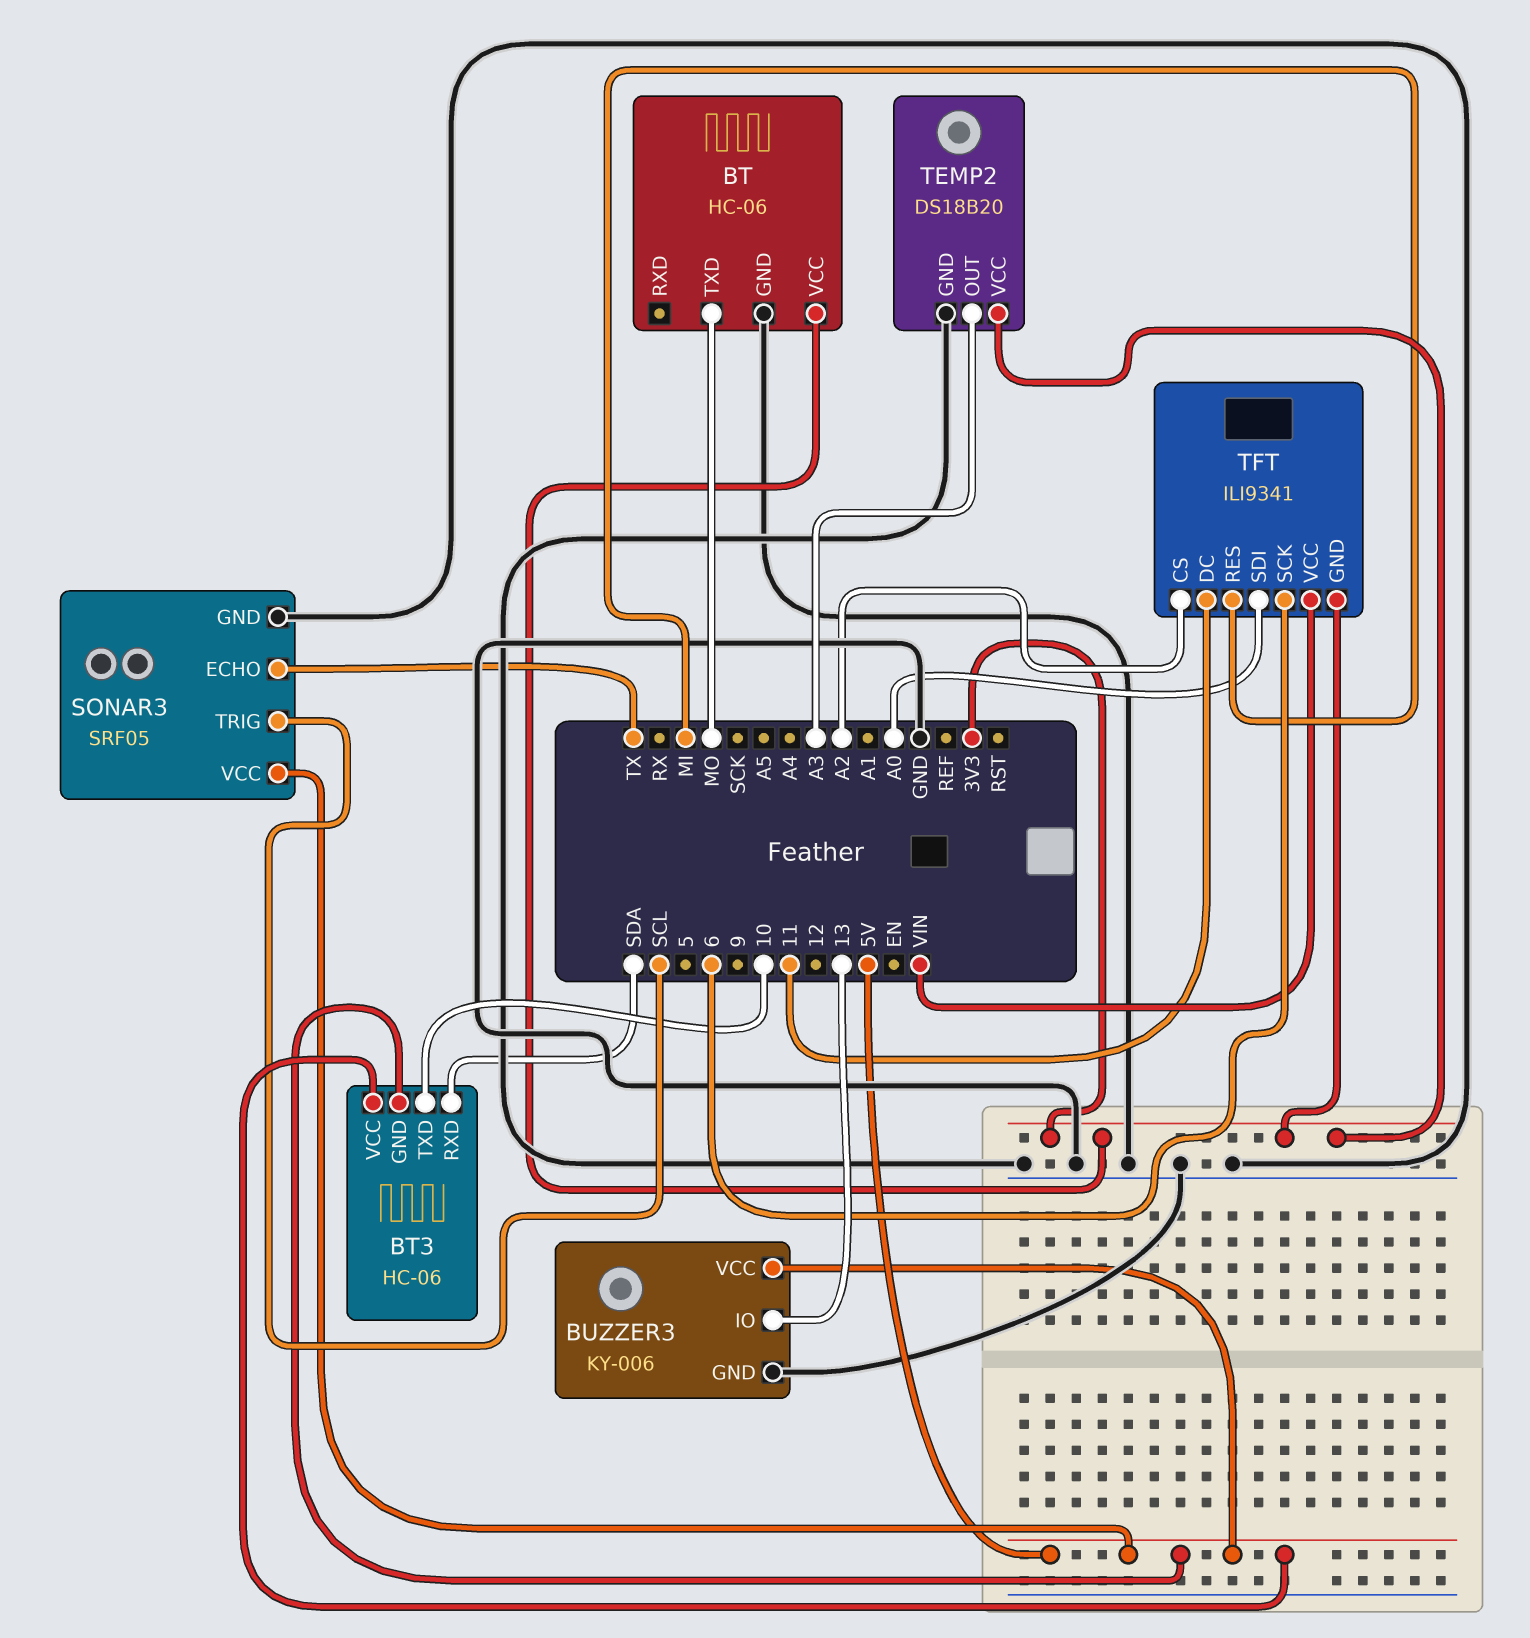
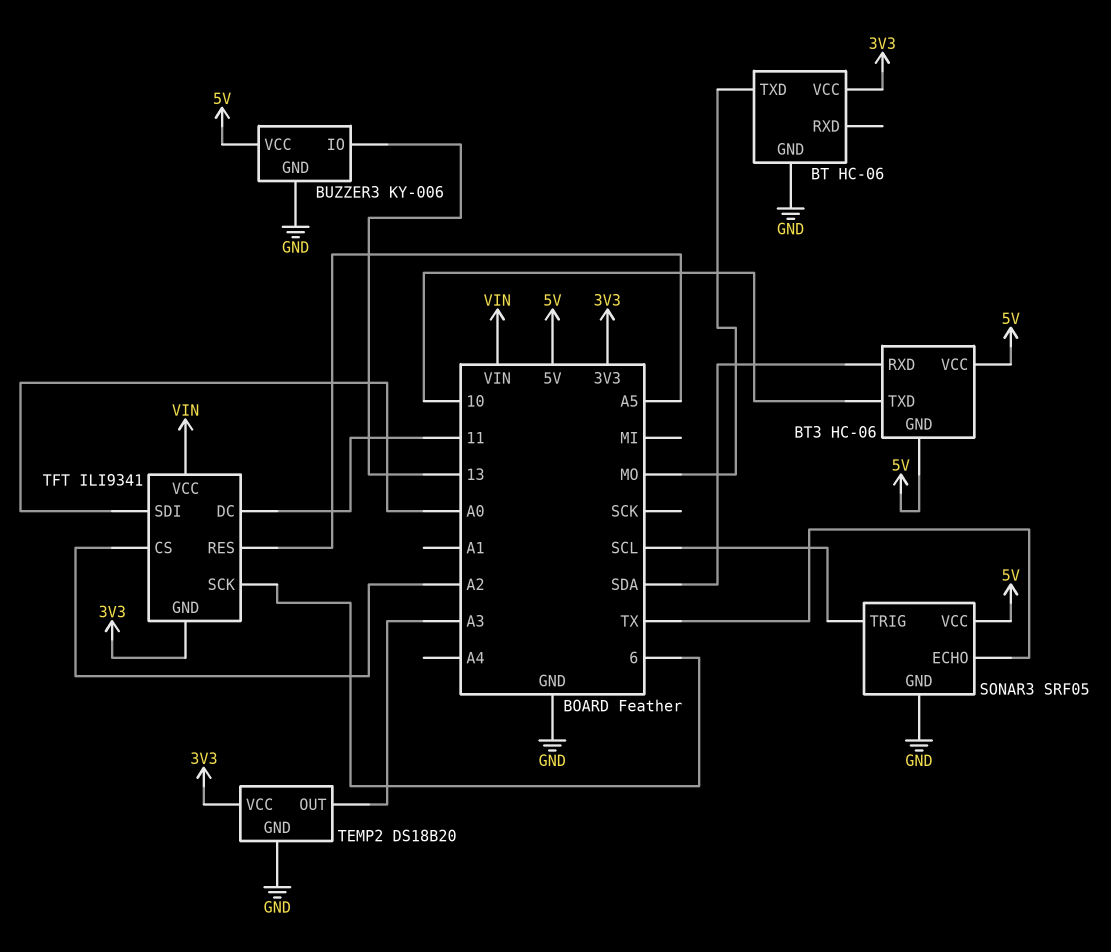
TFT pin RES: MI -> A5

